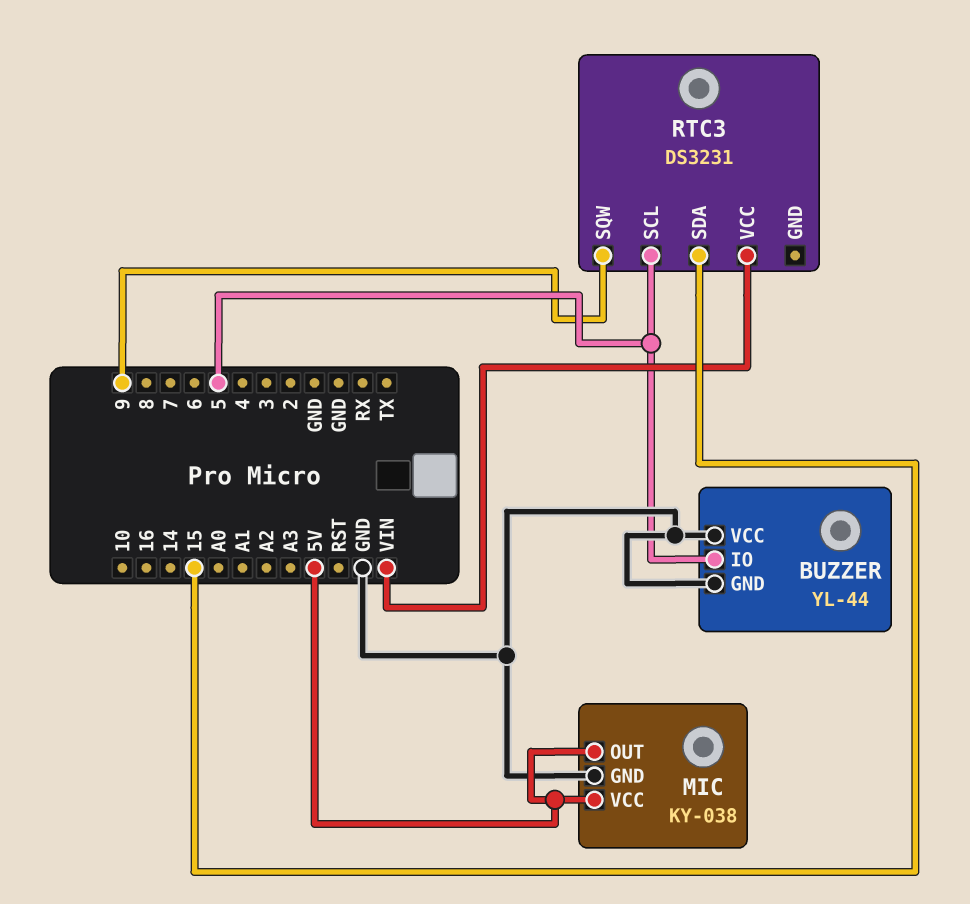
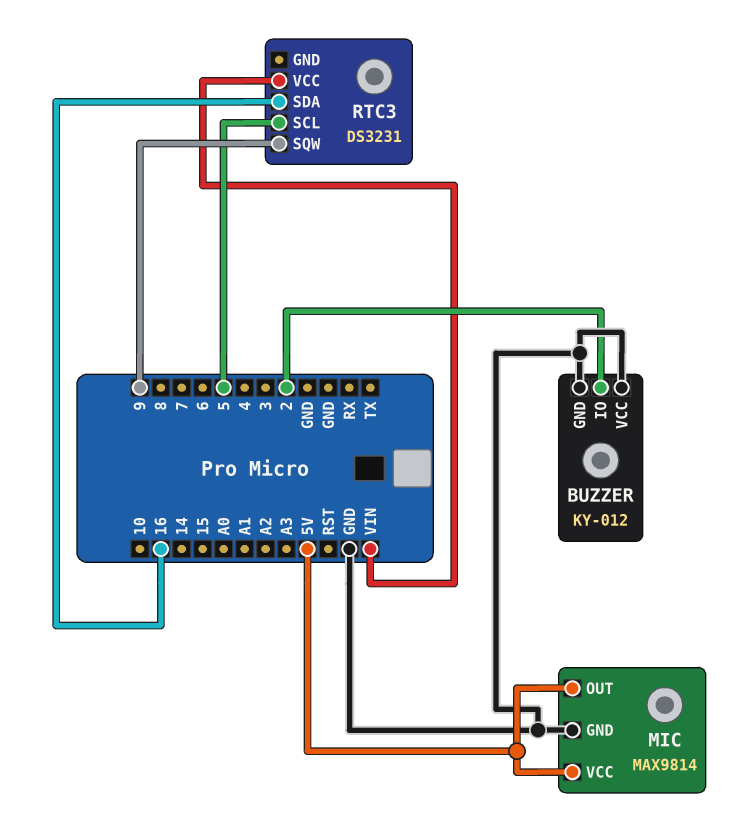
BUZZER: YL-44 -> KY-012
BUZZER pin IO: 5 -> 2
MIC: KY-038 -> MAX9814
RTC3 pin SDA: 15 -> 16

